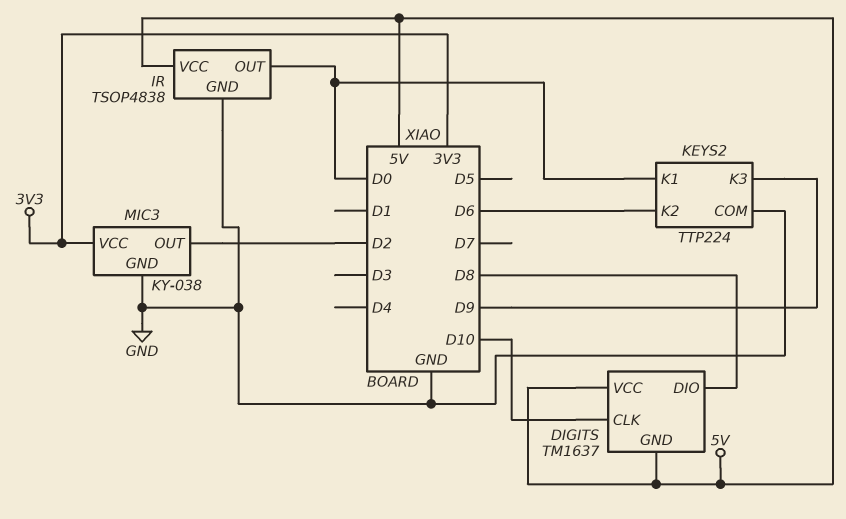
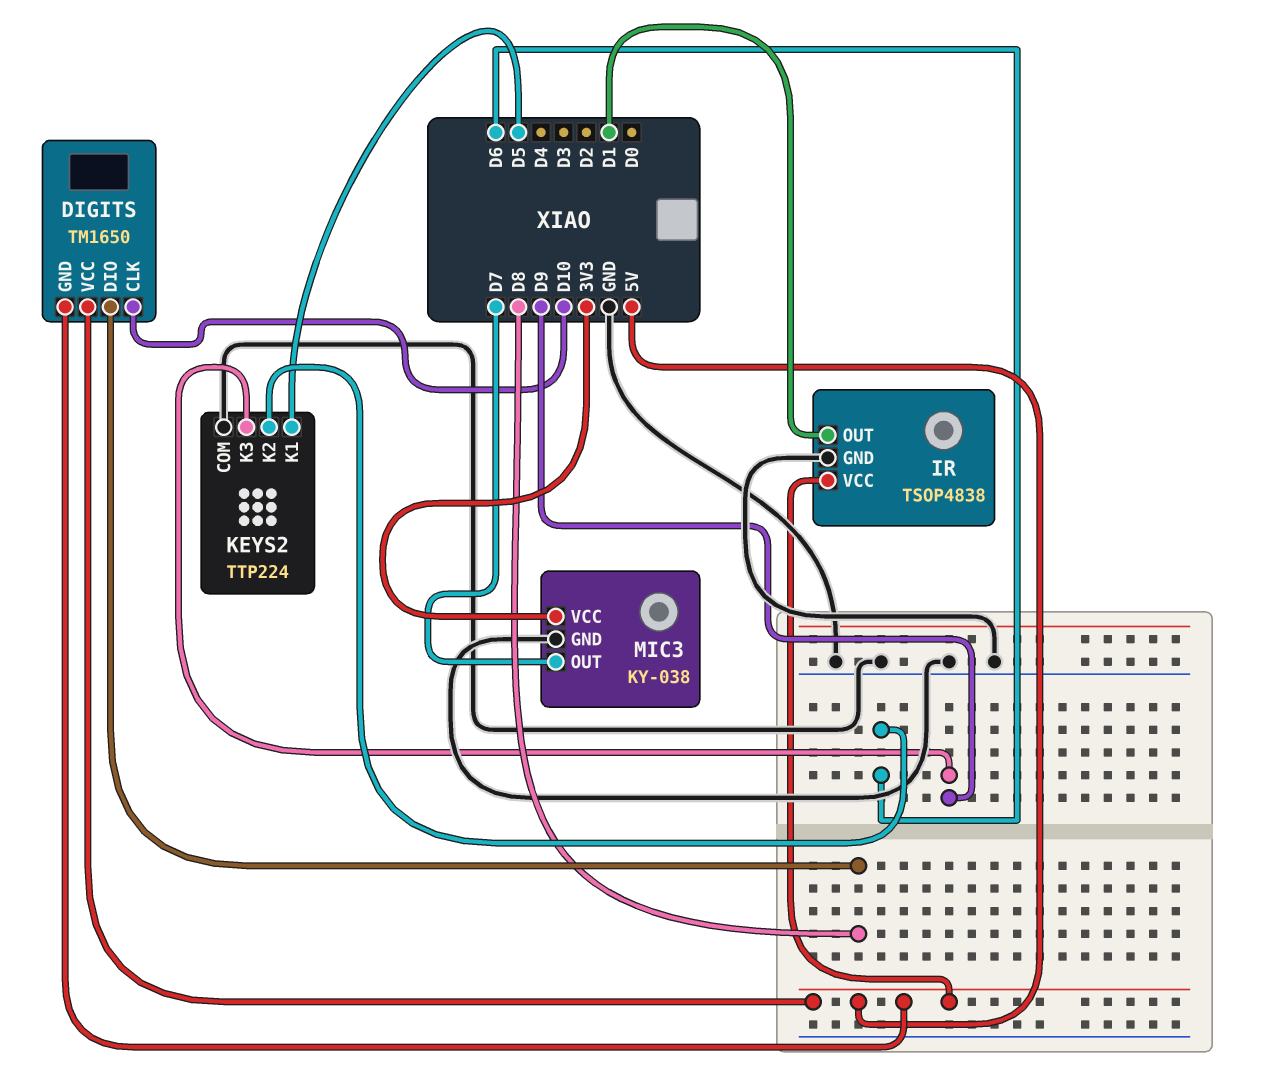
DIGITS: TM1637 -> TM1650
IR pin OUT: D0 -> D1
KEYS2 pin K1: D0 -> D5
MIC3 pin OUT: D2 -> D7

